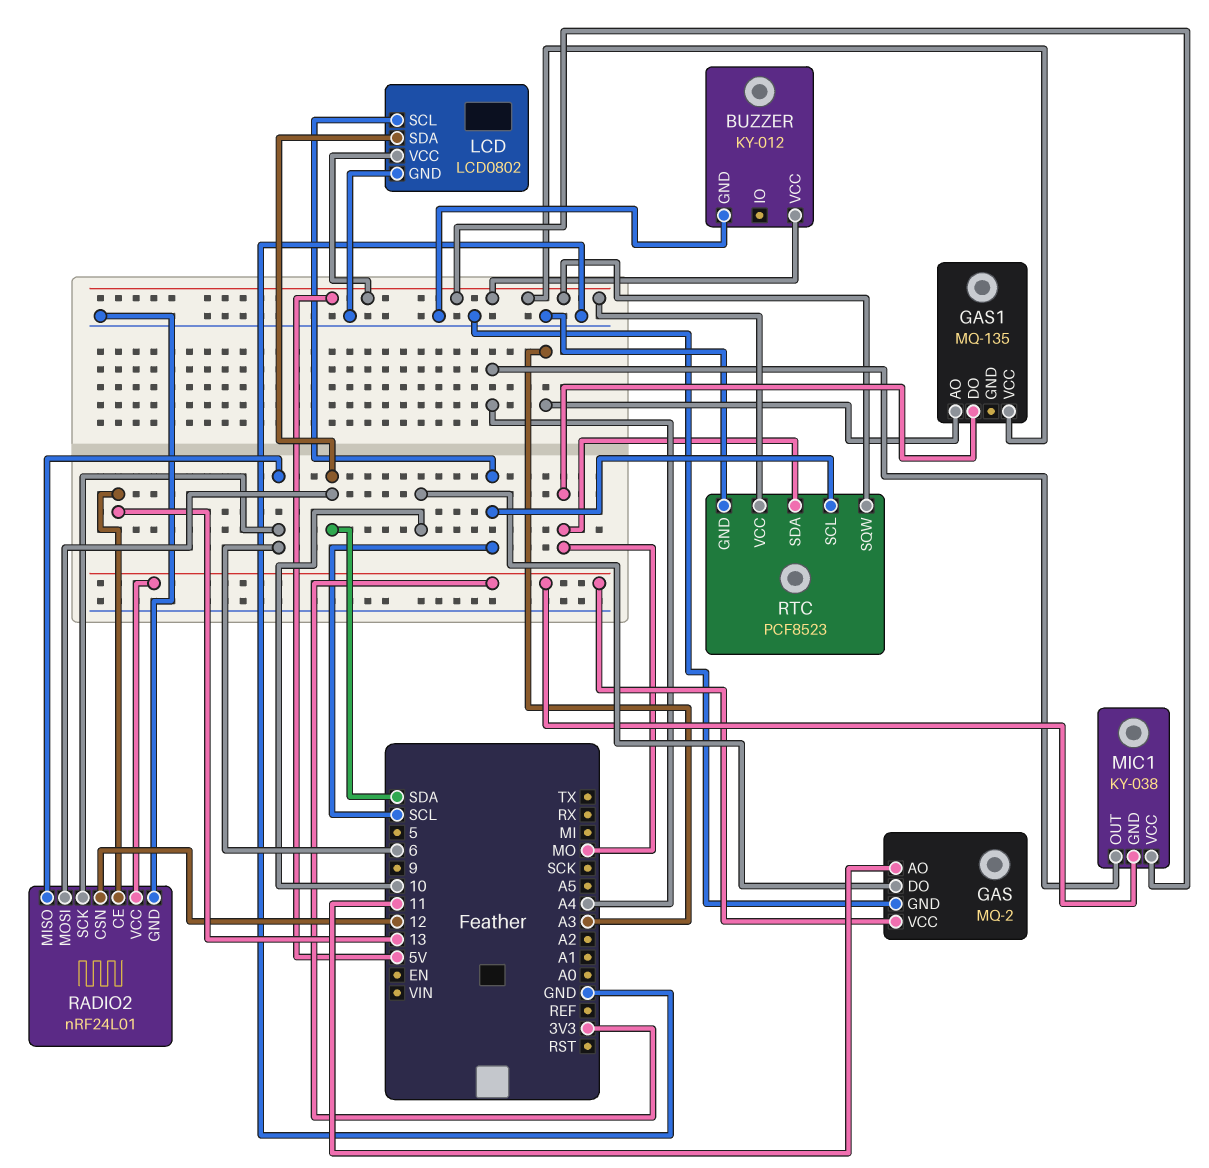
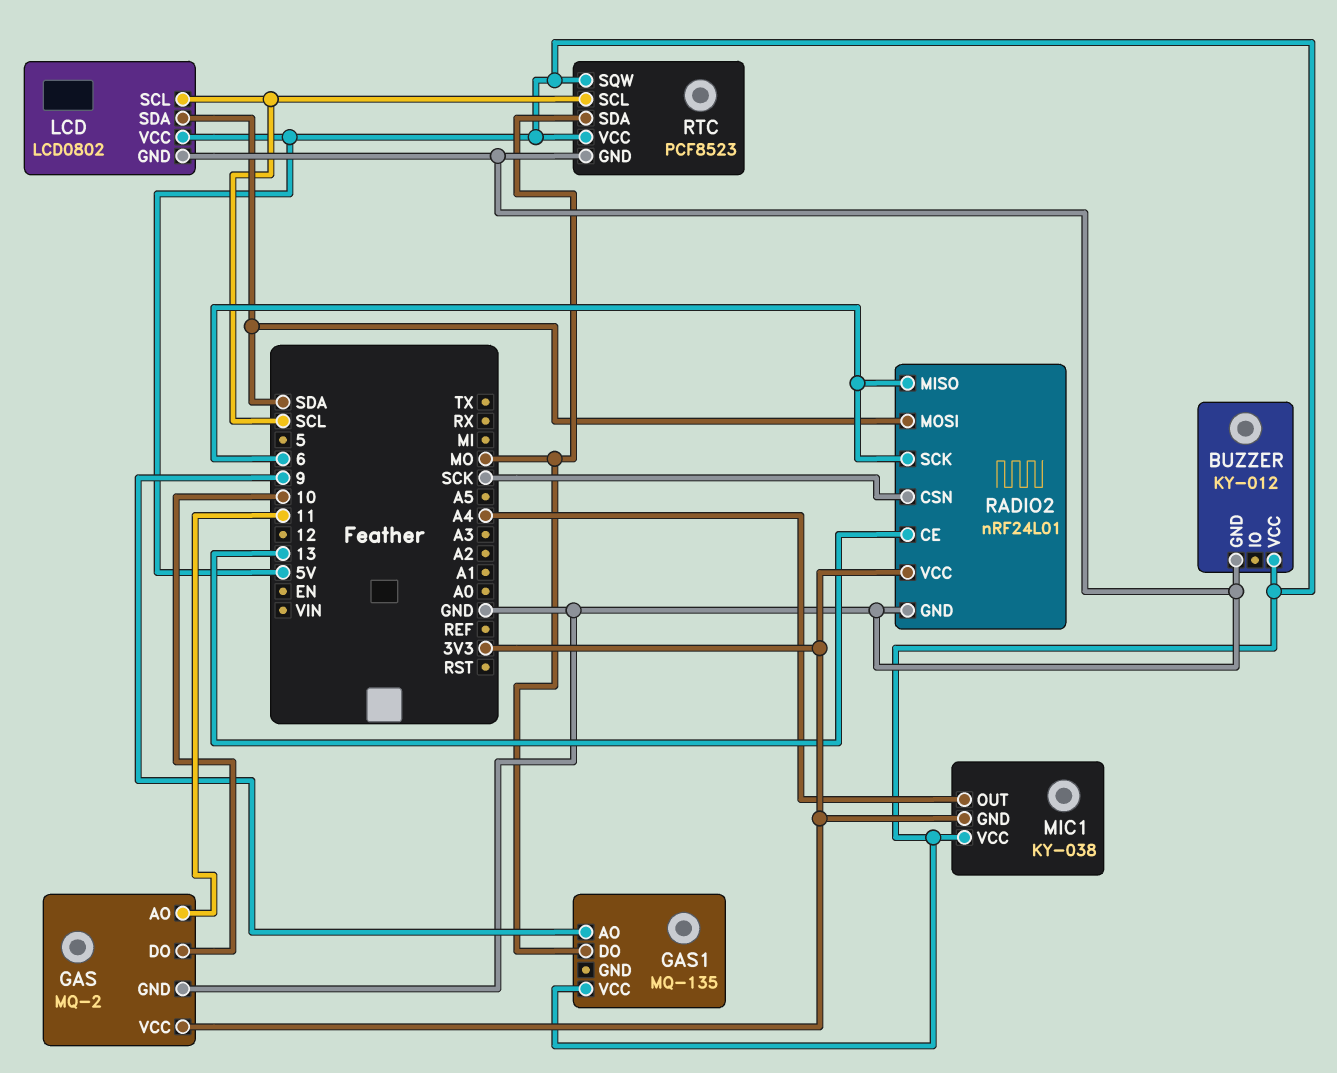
GAS1 pin AO: A3 -> 9
RADIO2 pin CSN: 12 -> SCK

